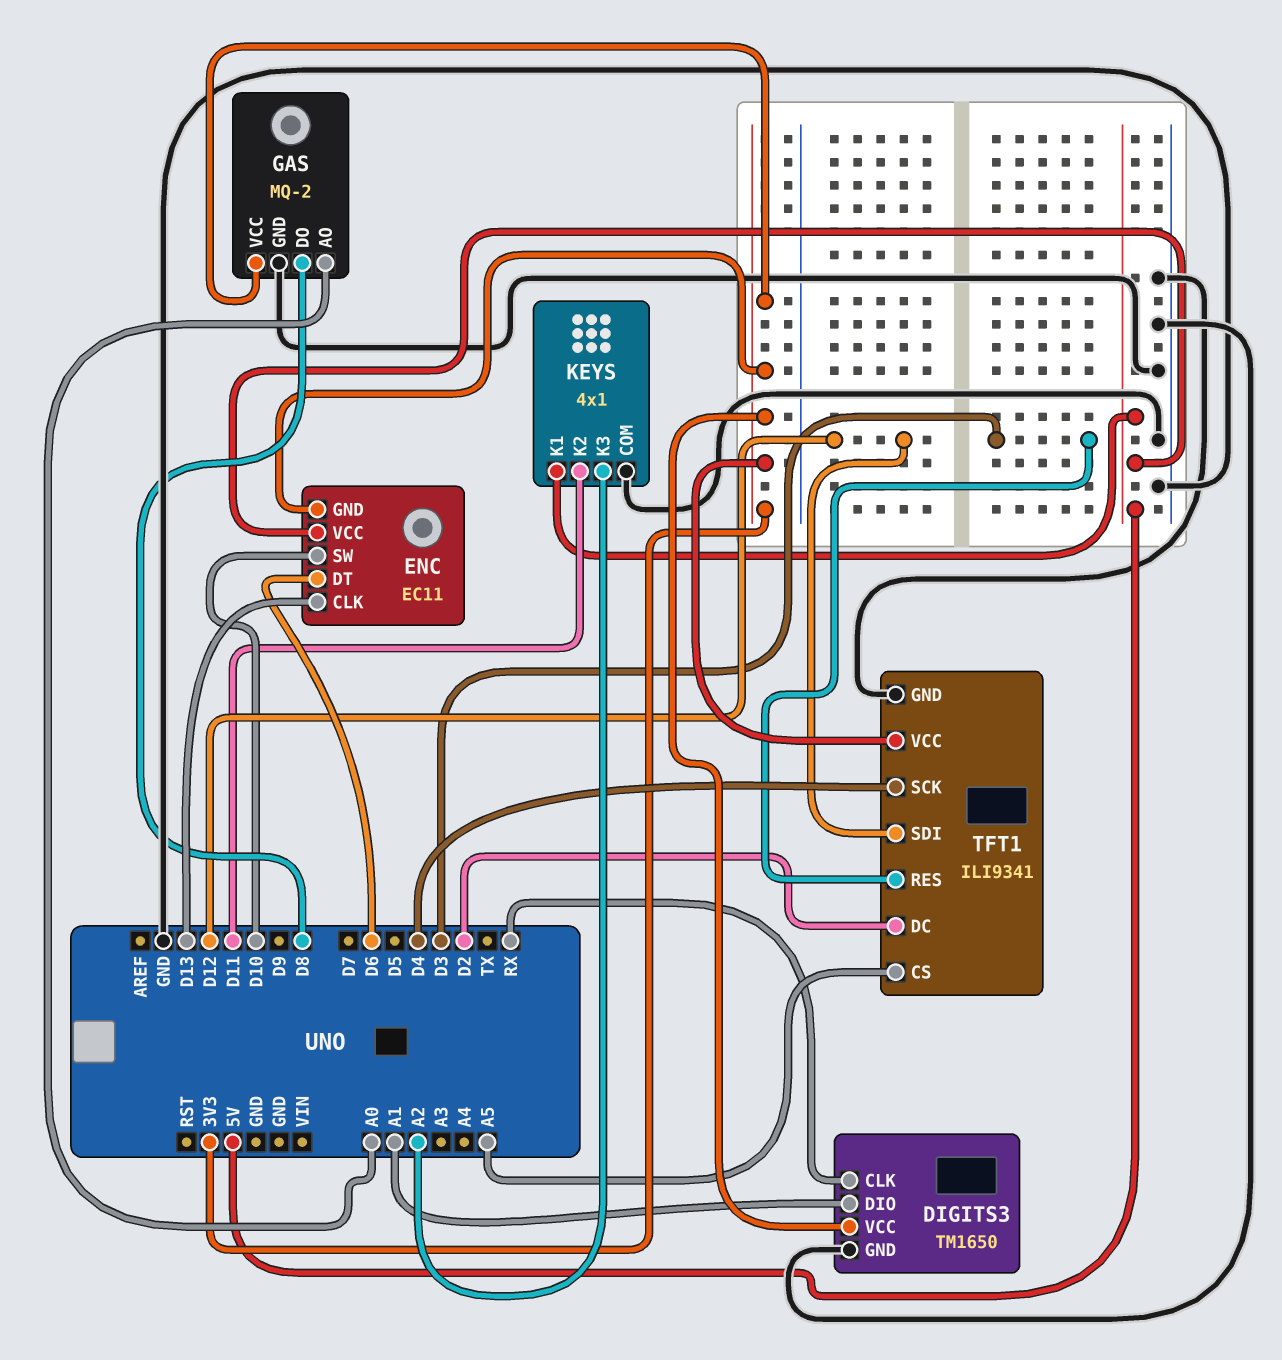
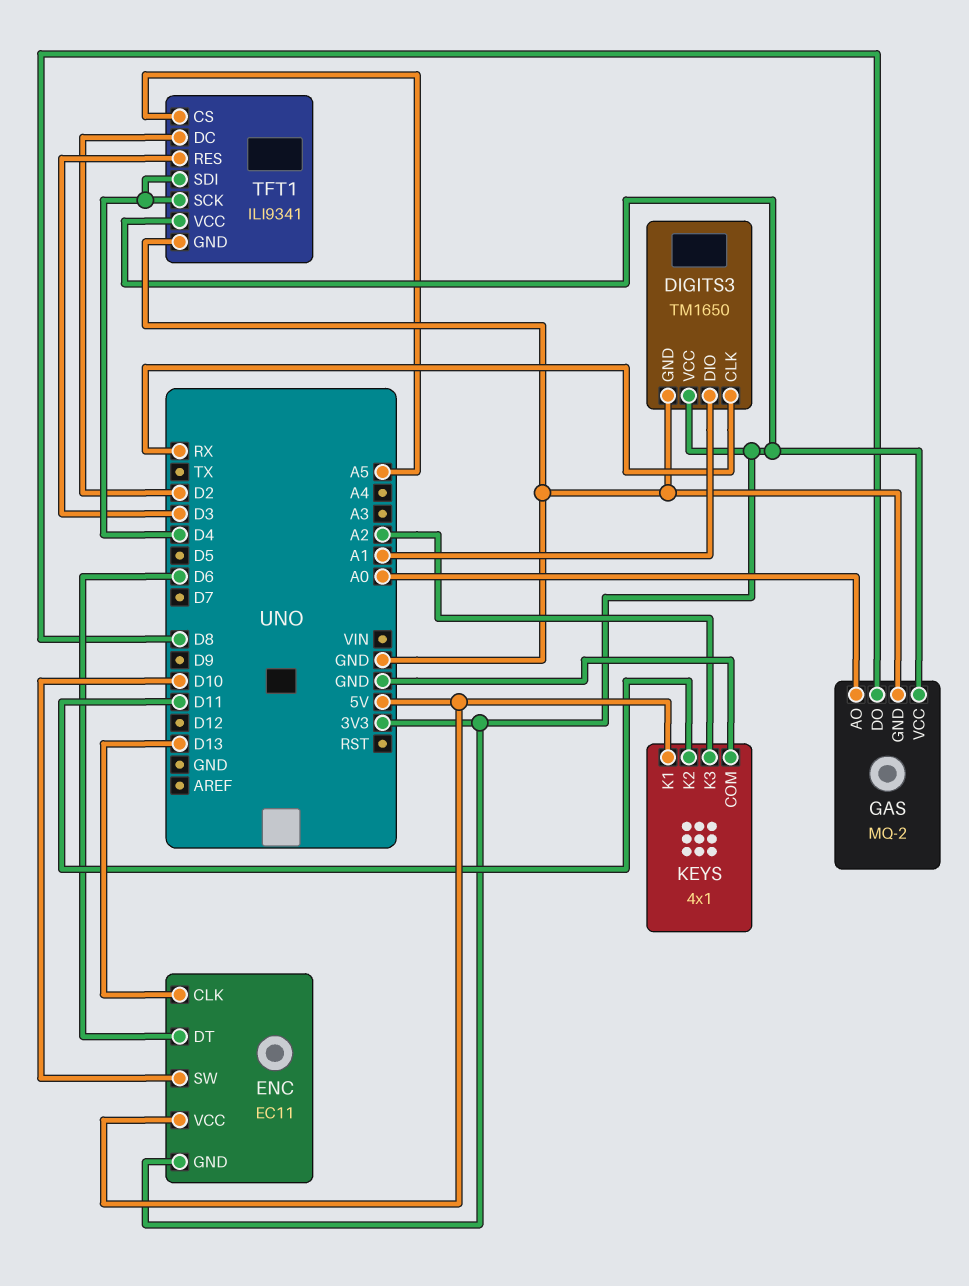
TFT1 pin SDI: D12 -> D4

